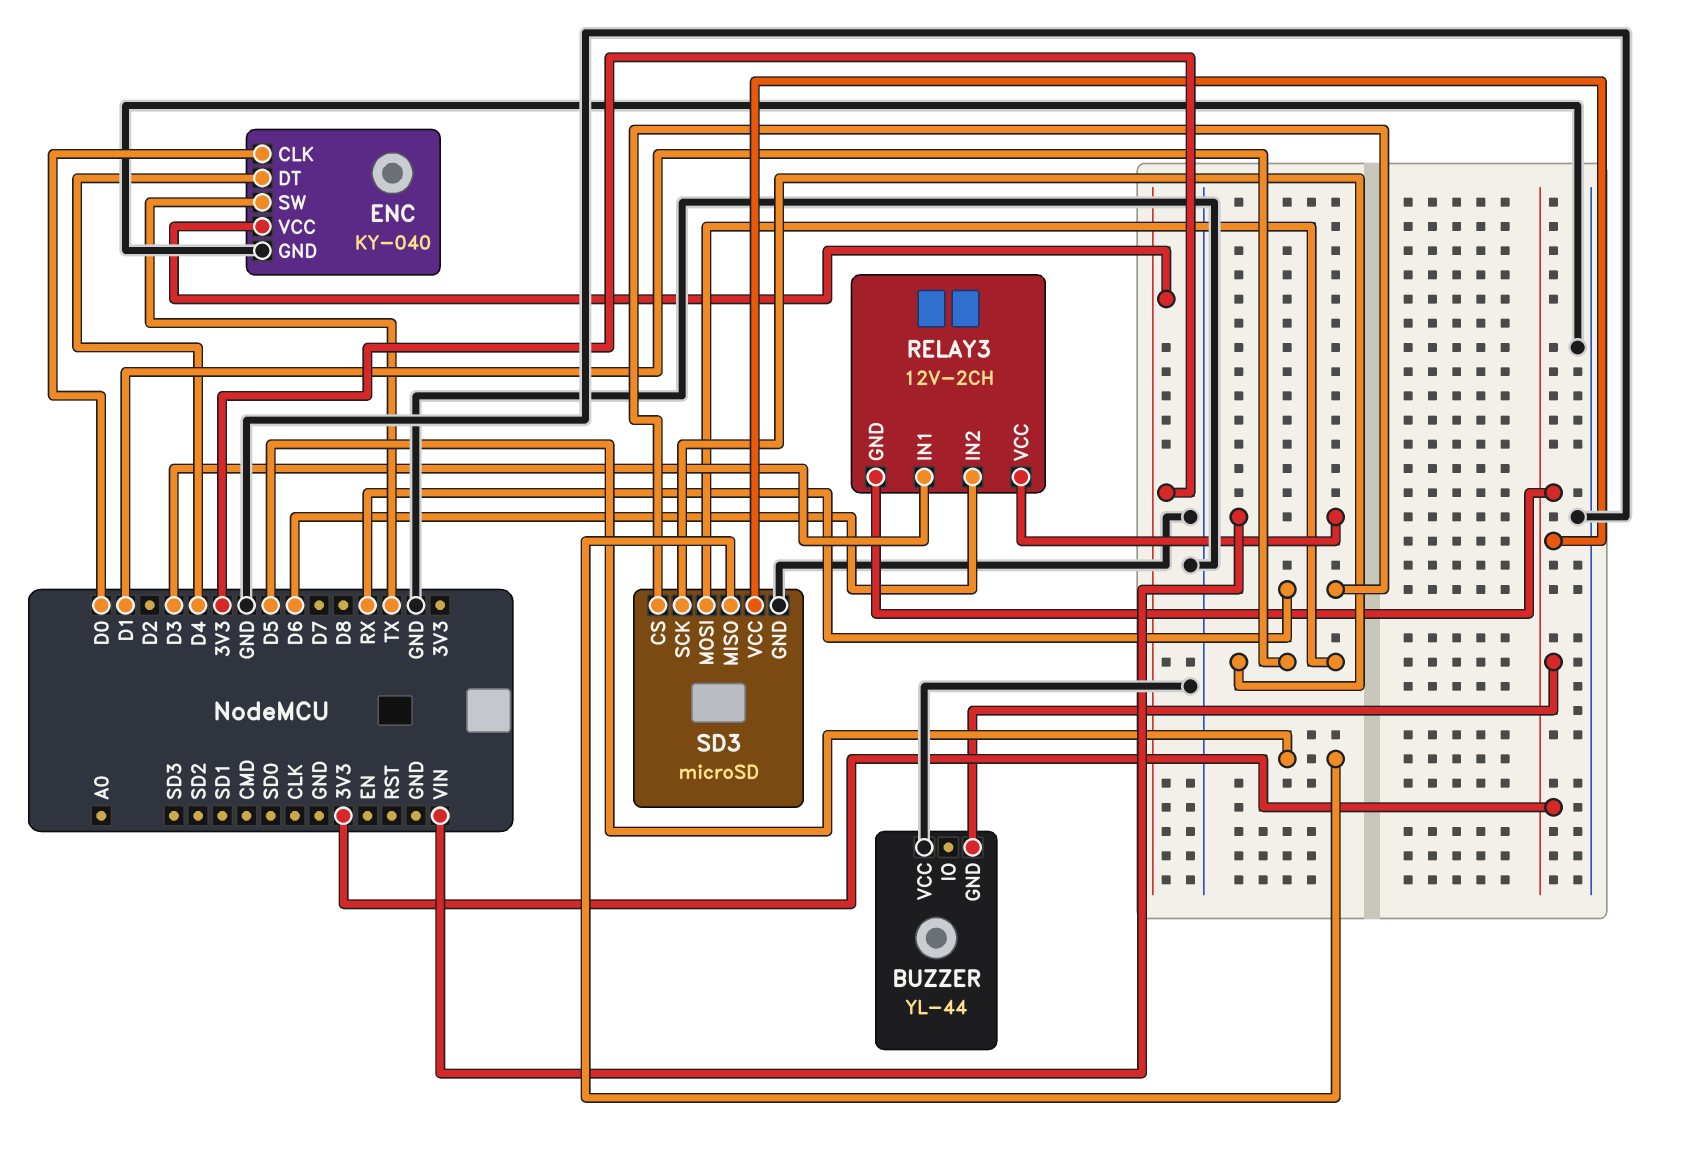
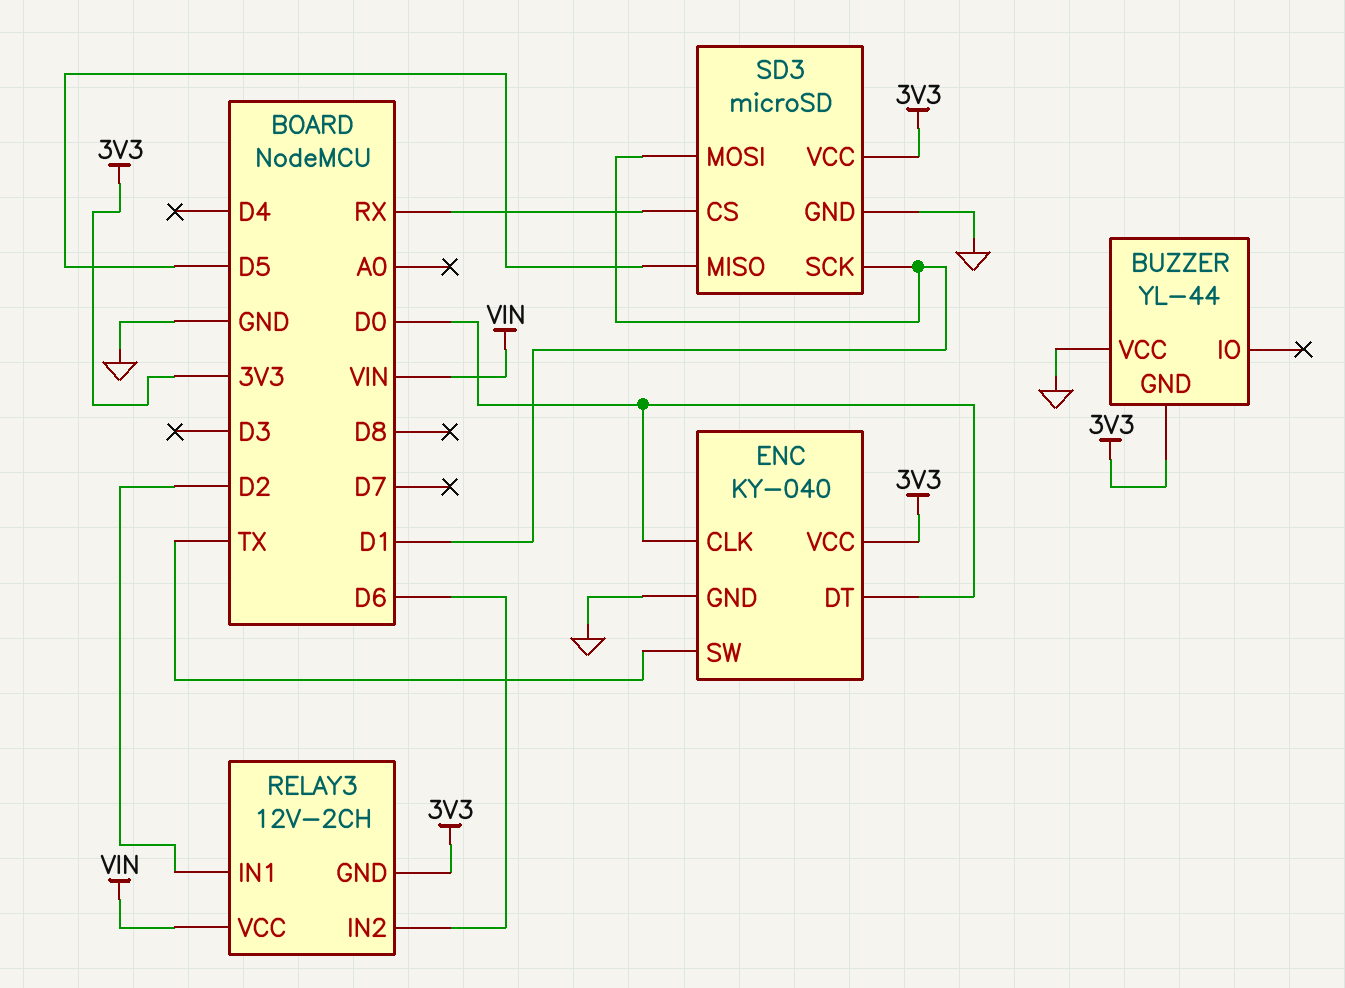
ENC pin DT: D4 -> D0
RELAY3 pin IN1: D3 -> D2

